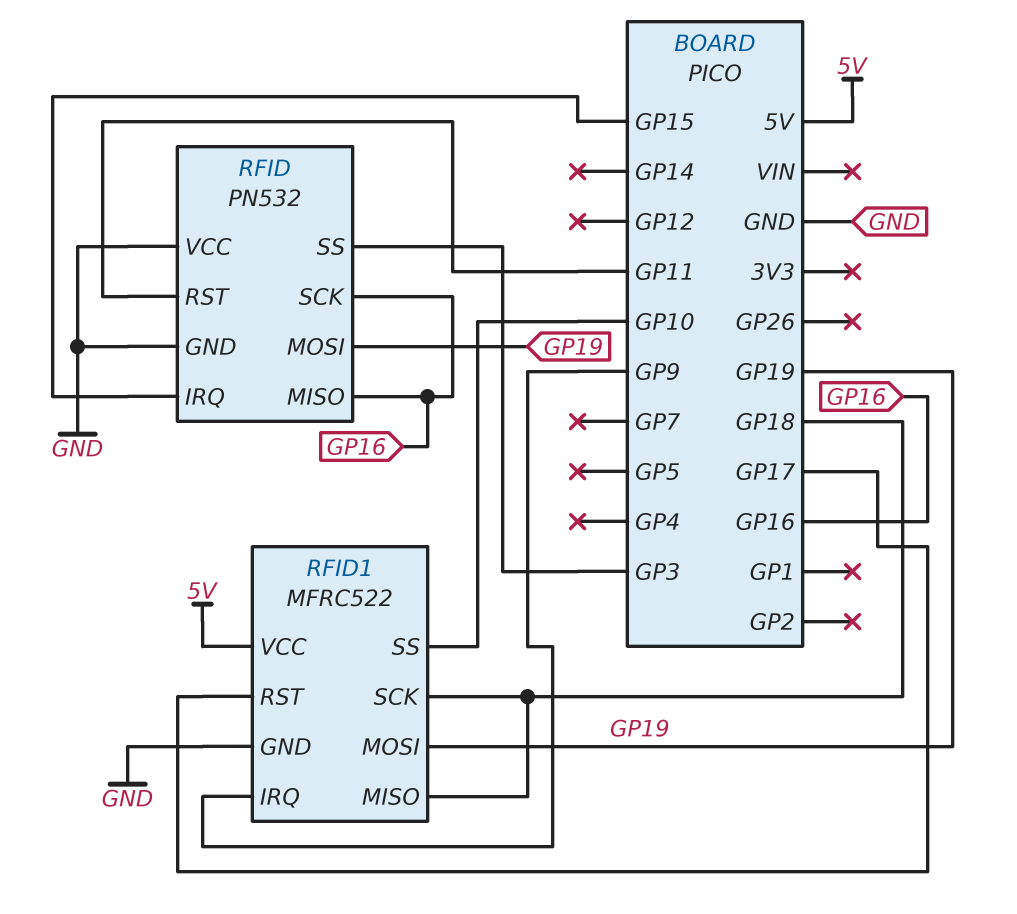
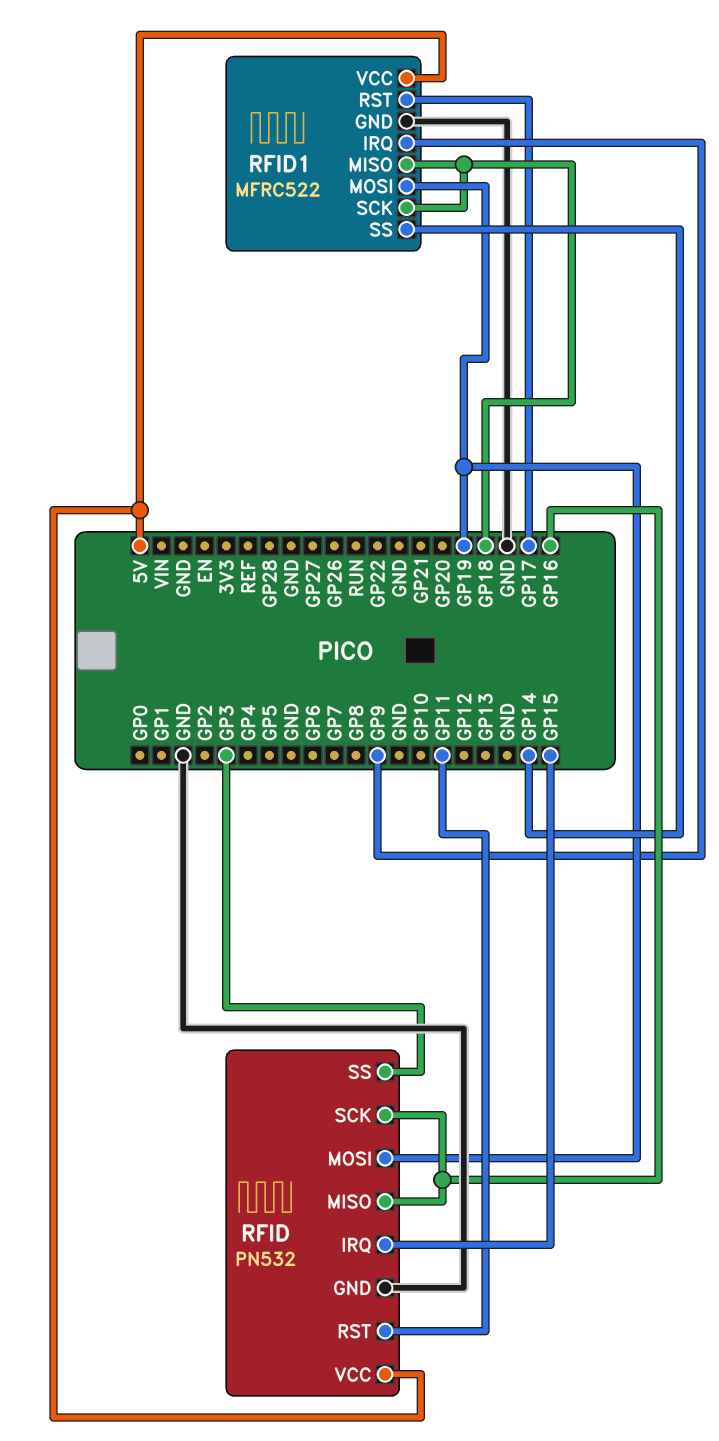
RFID pin VCC: GND -> 5V
RFID1 pin SS: GP10 -> GP14

